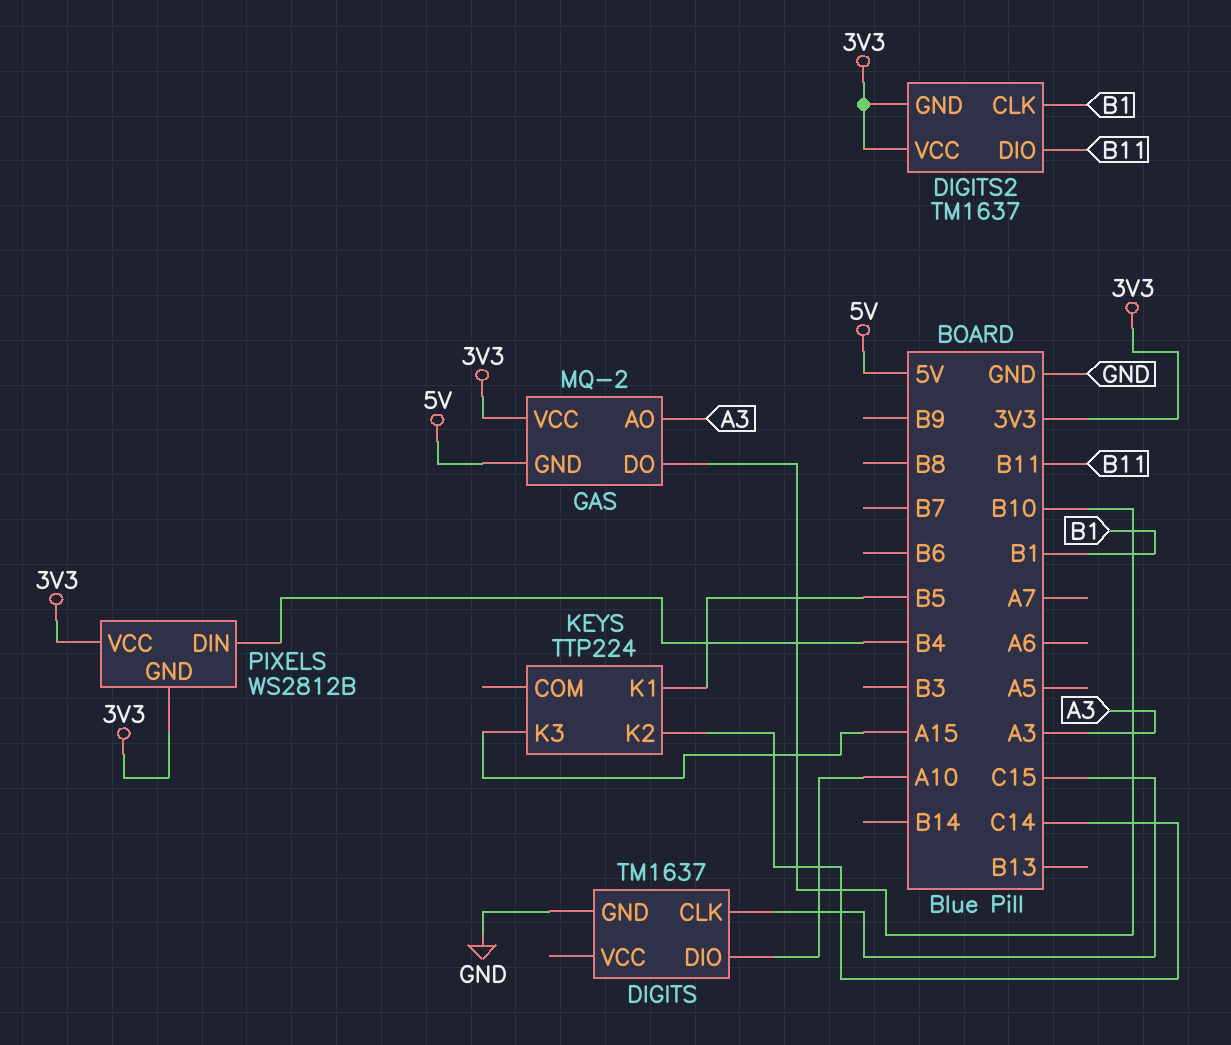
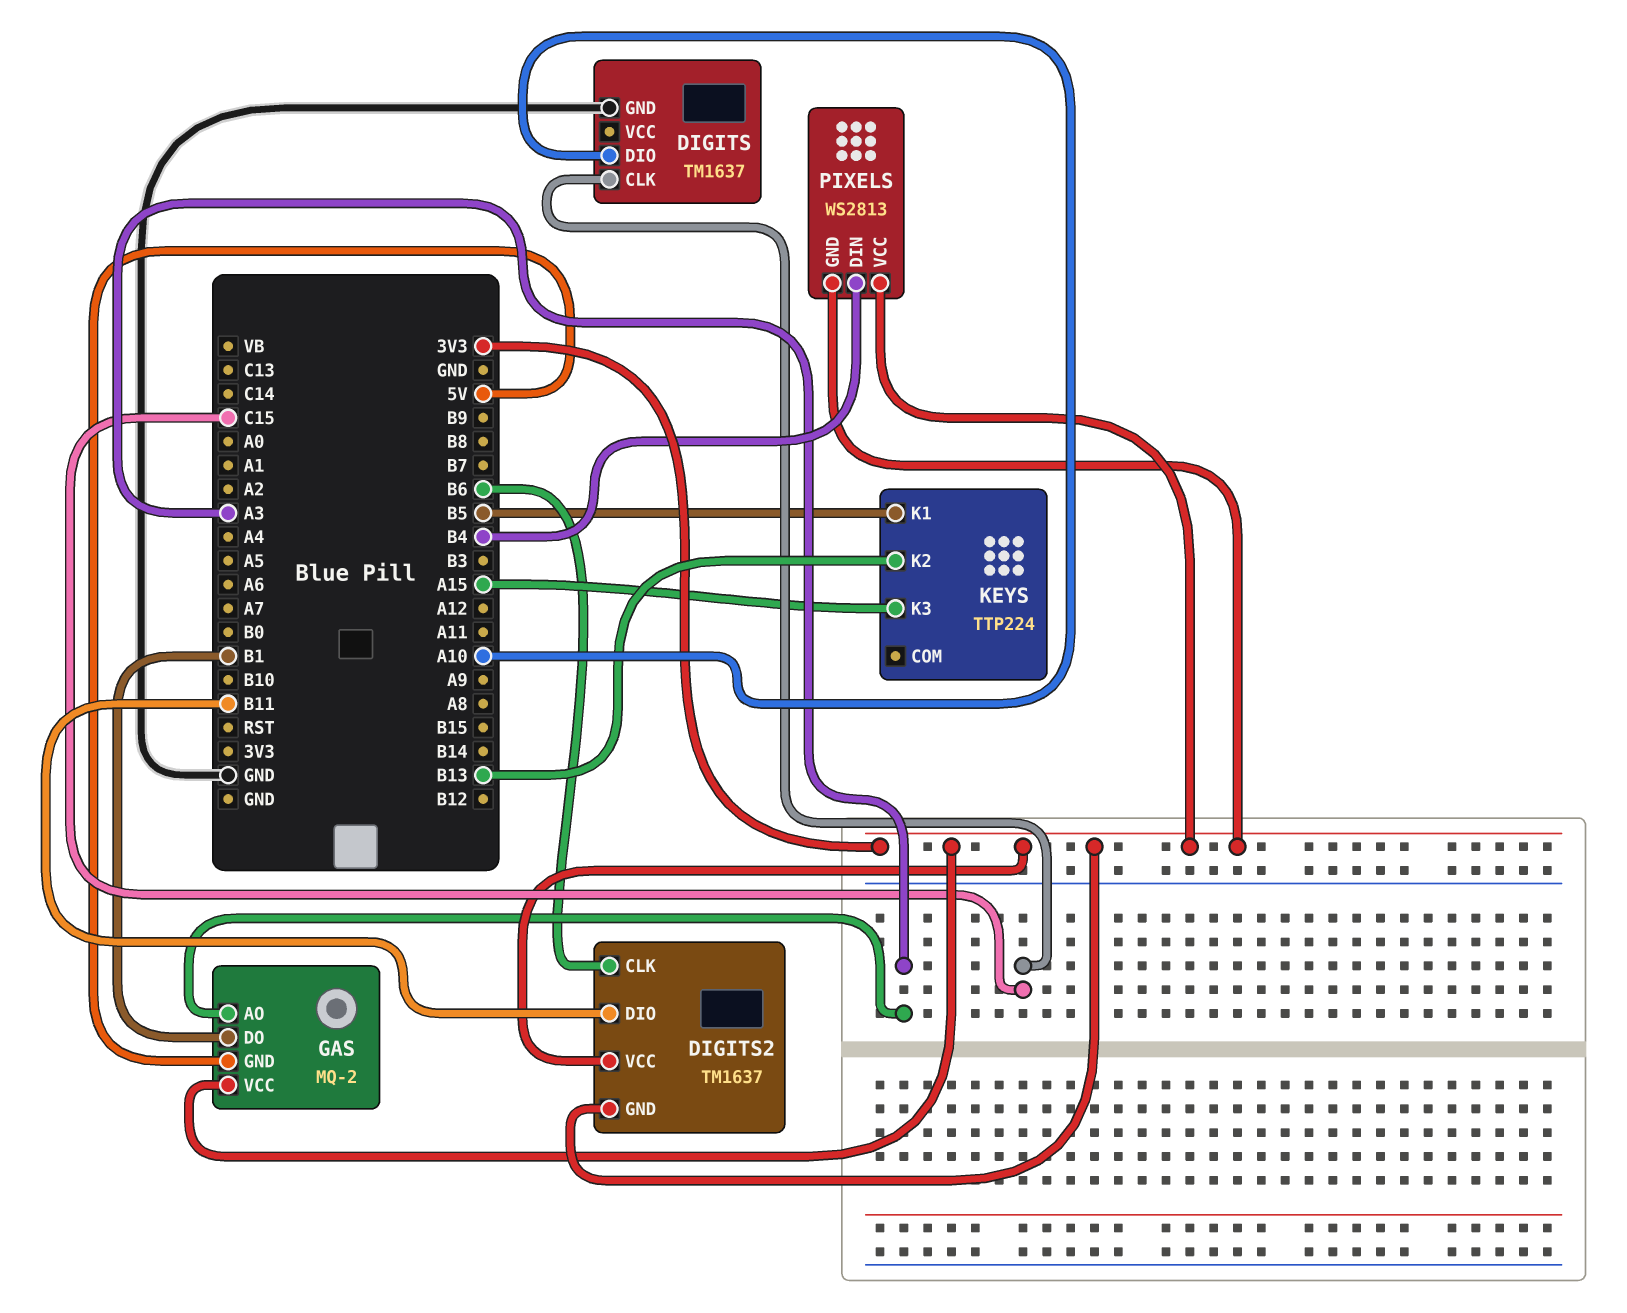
DIGITS2 pin CLK: B1 -> B6
GAS pin DO: B10 -> B1
KEYS pin K2: C14 -> B13
PIXELS: WS2812B -> WS2813

